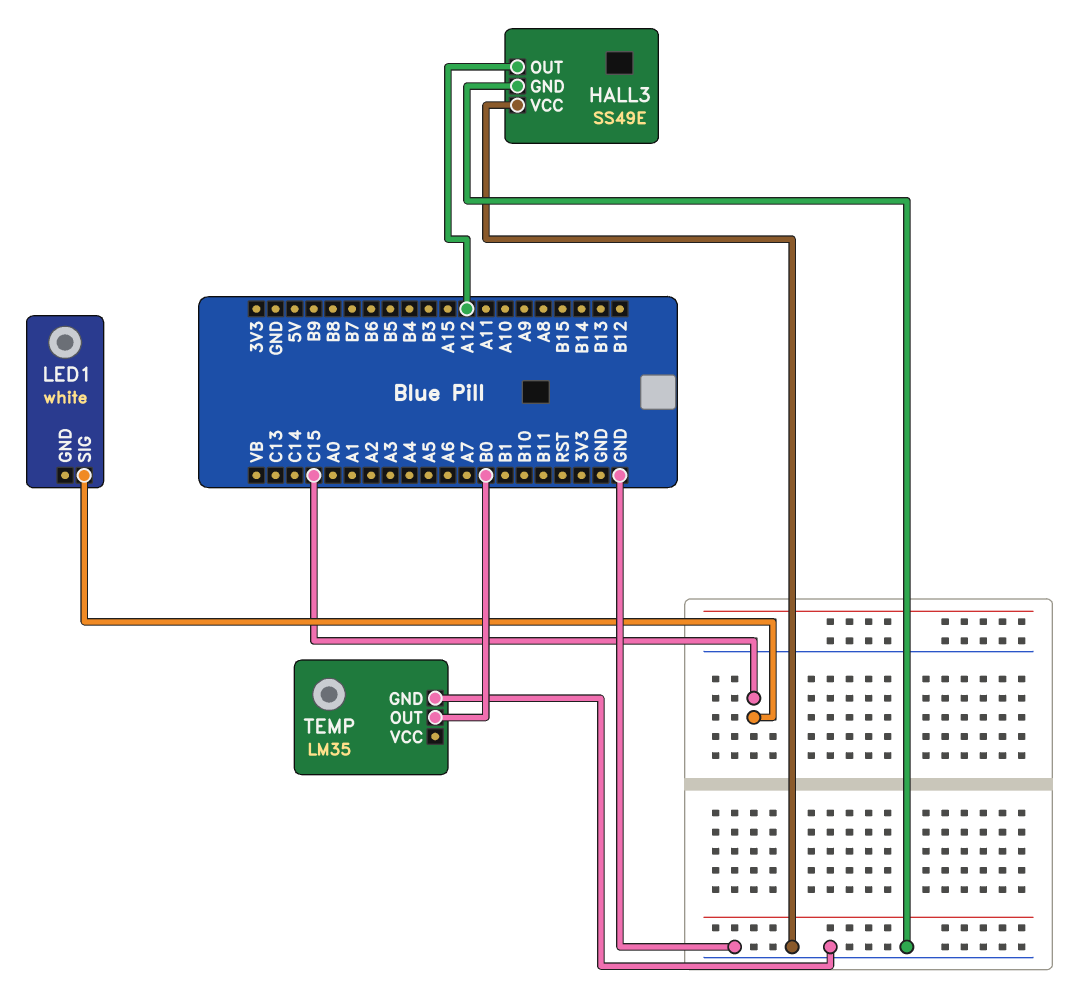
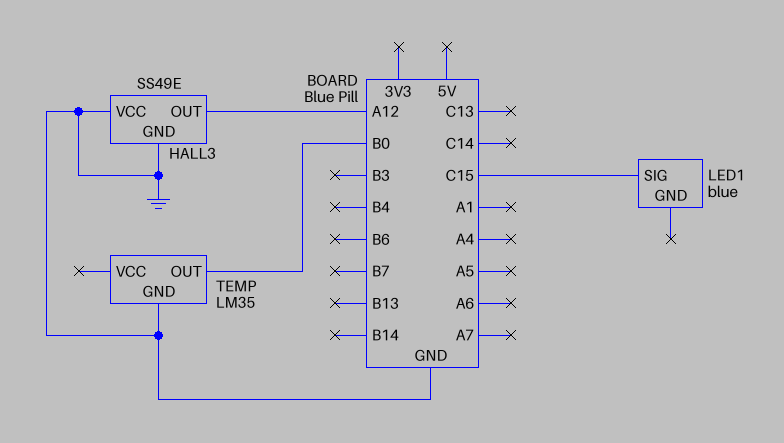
LED1: white -> blue

